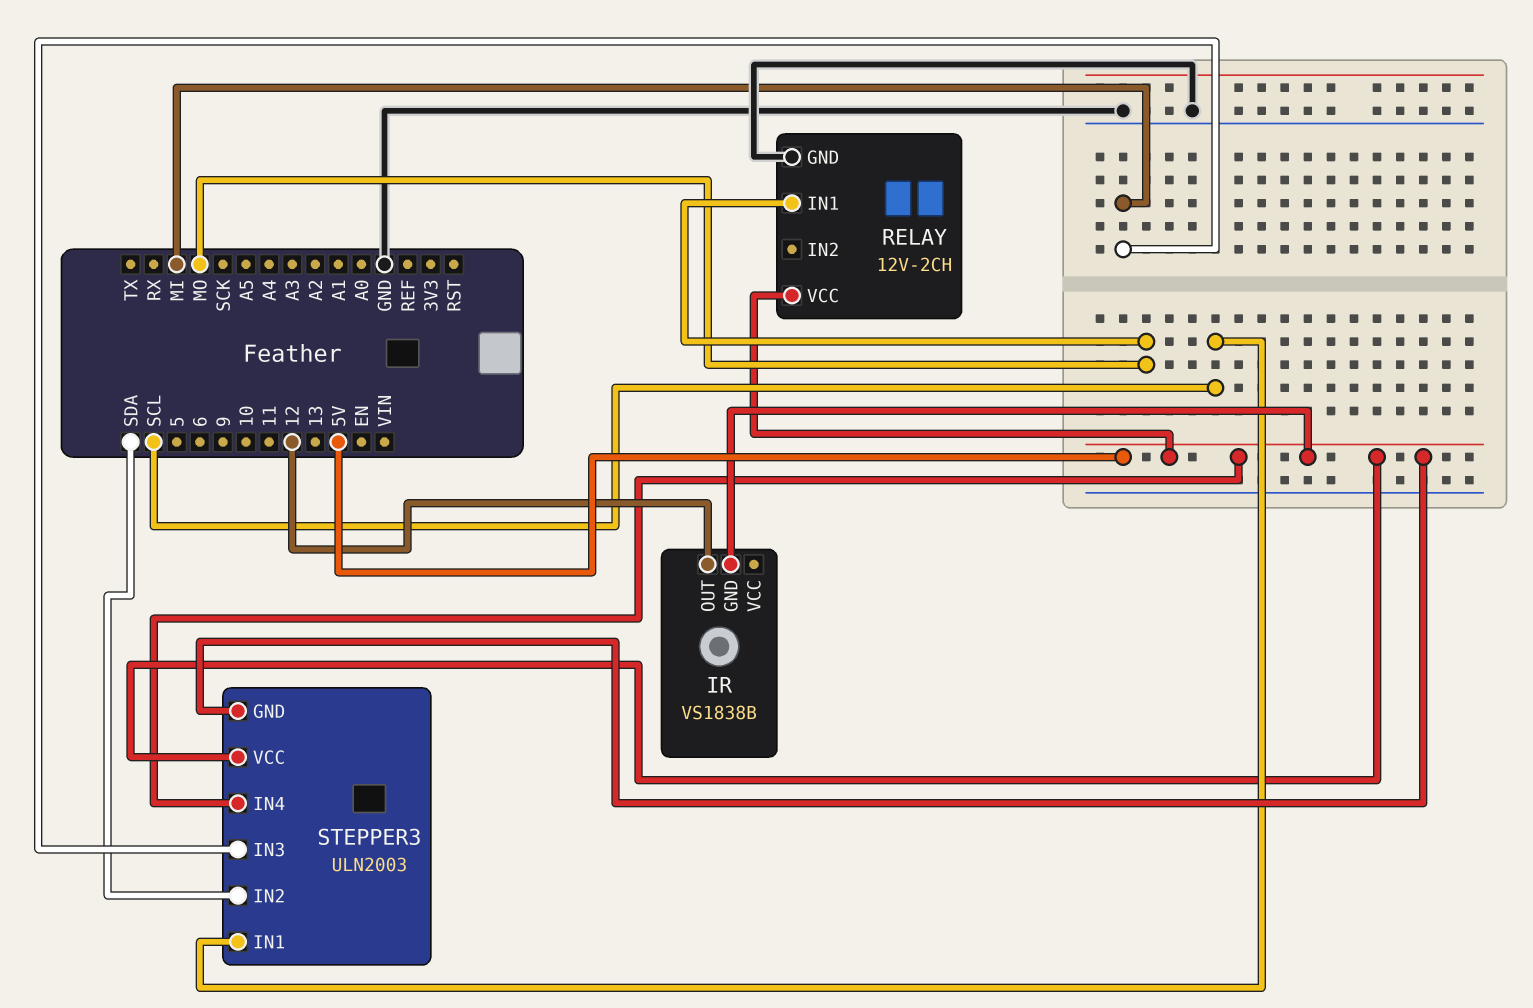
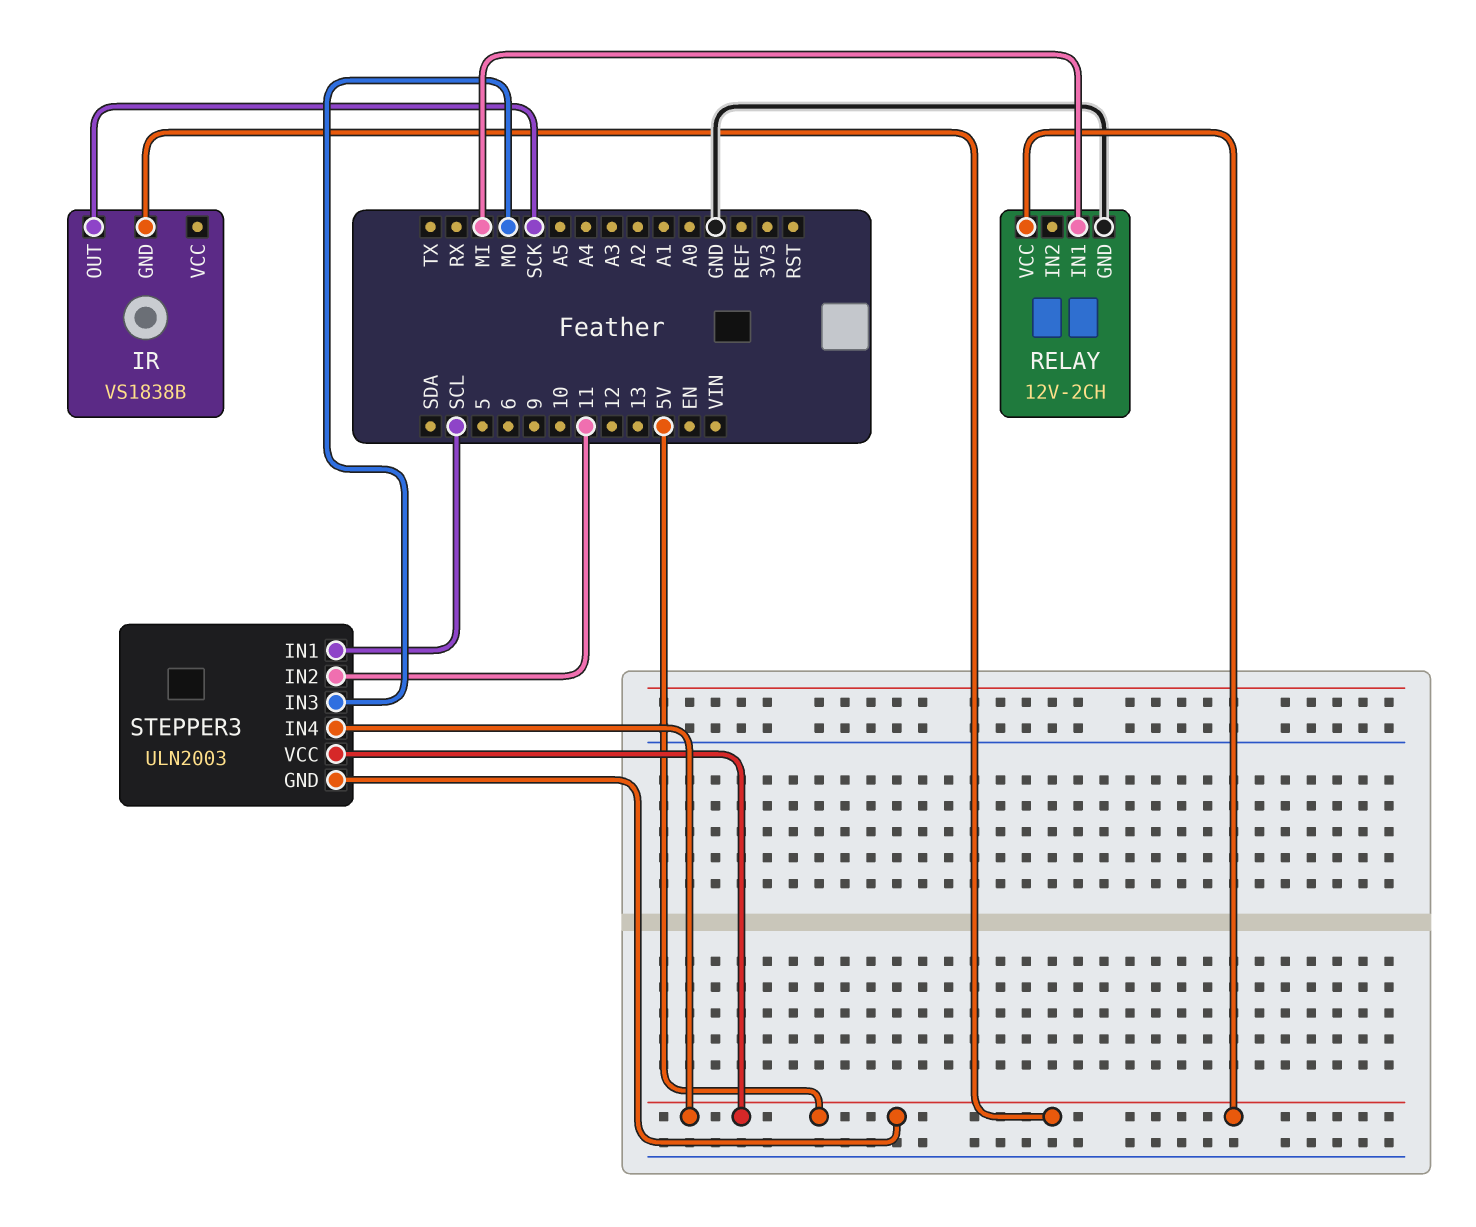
IR pin OUT: 12 -> SCK
RELAY pin IN1: MO -> MI
STEPPER3 pin IN2: SDA -> 11
STEPPER3 pin IN3: MI -> MO

